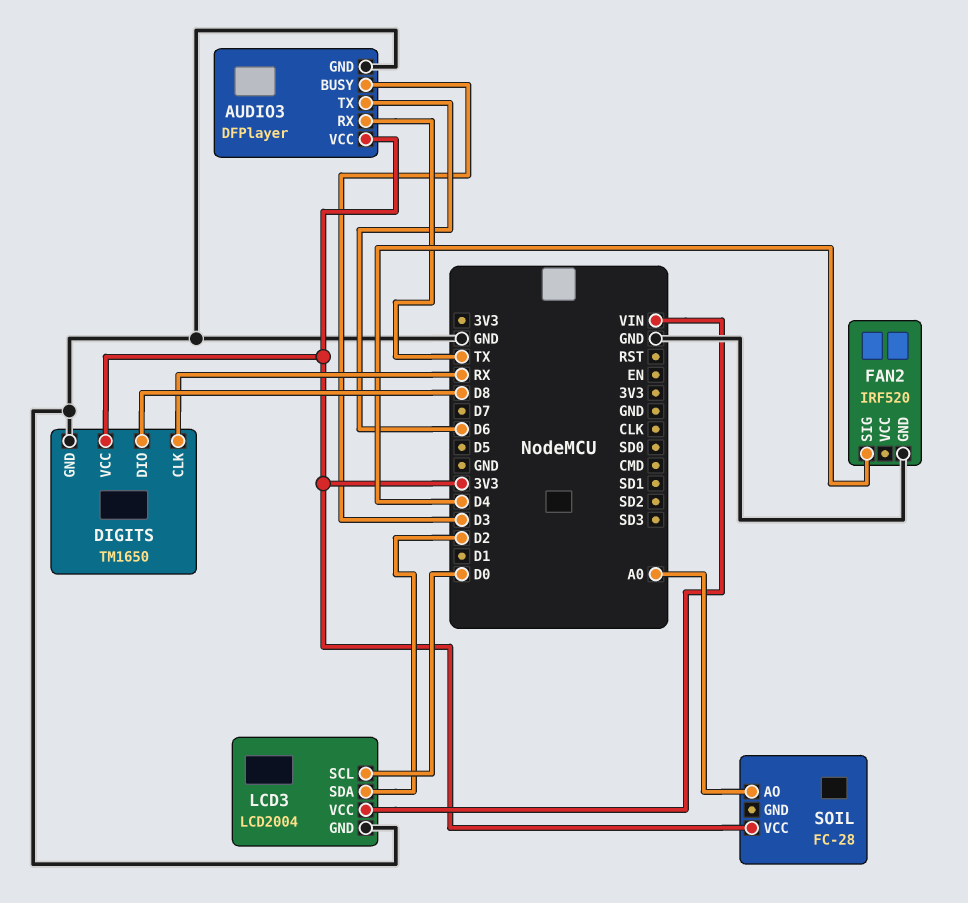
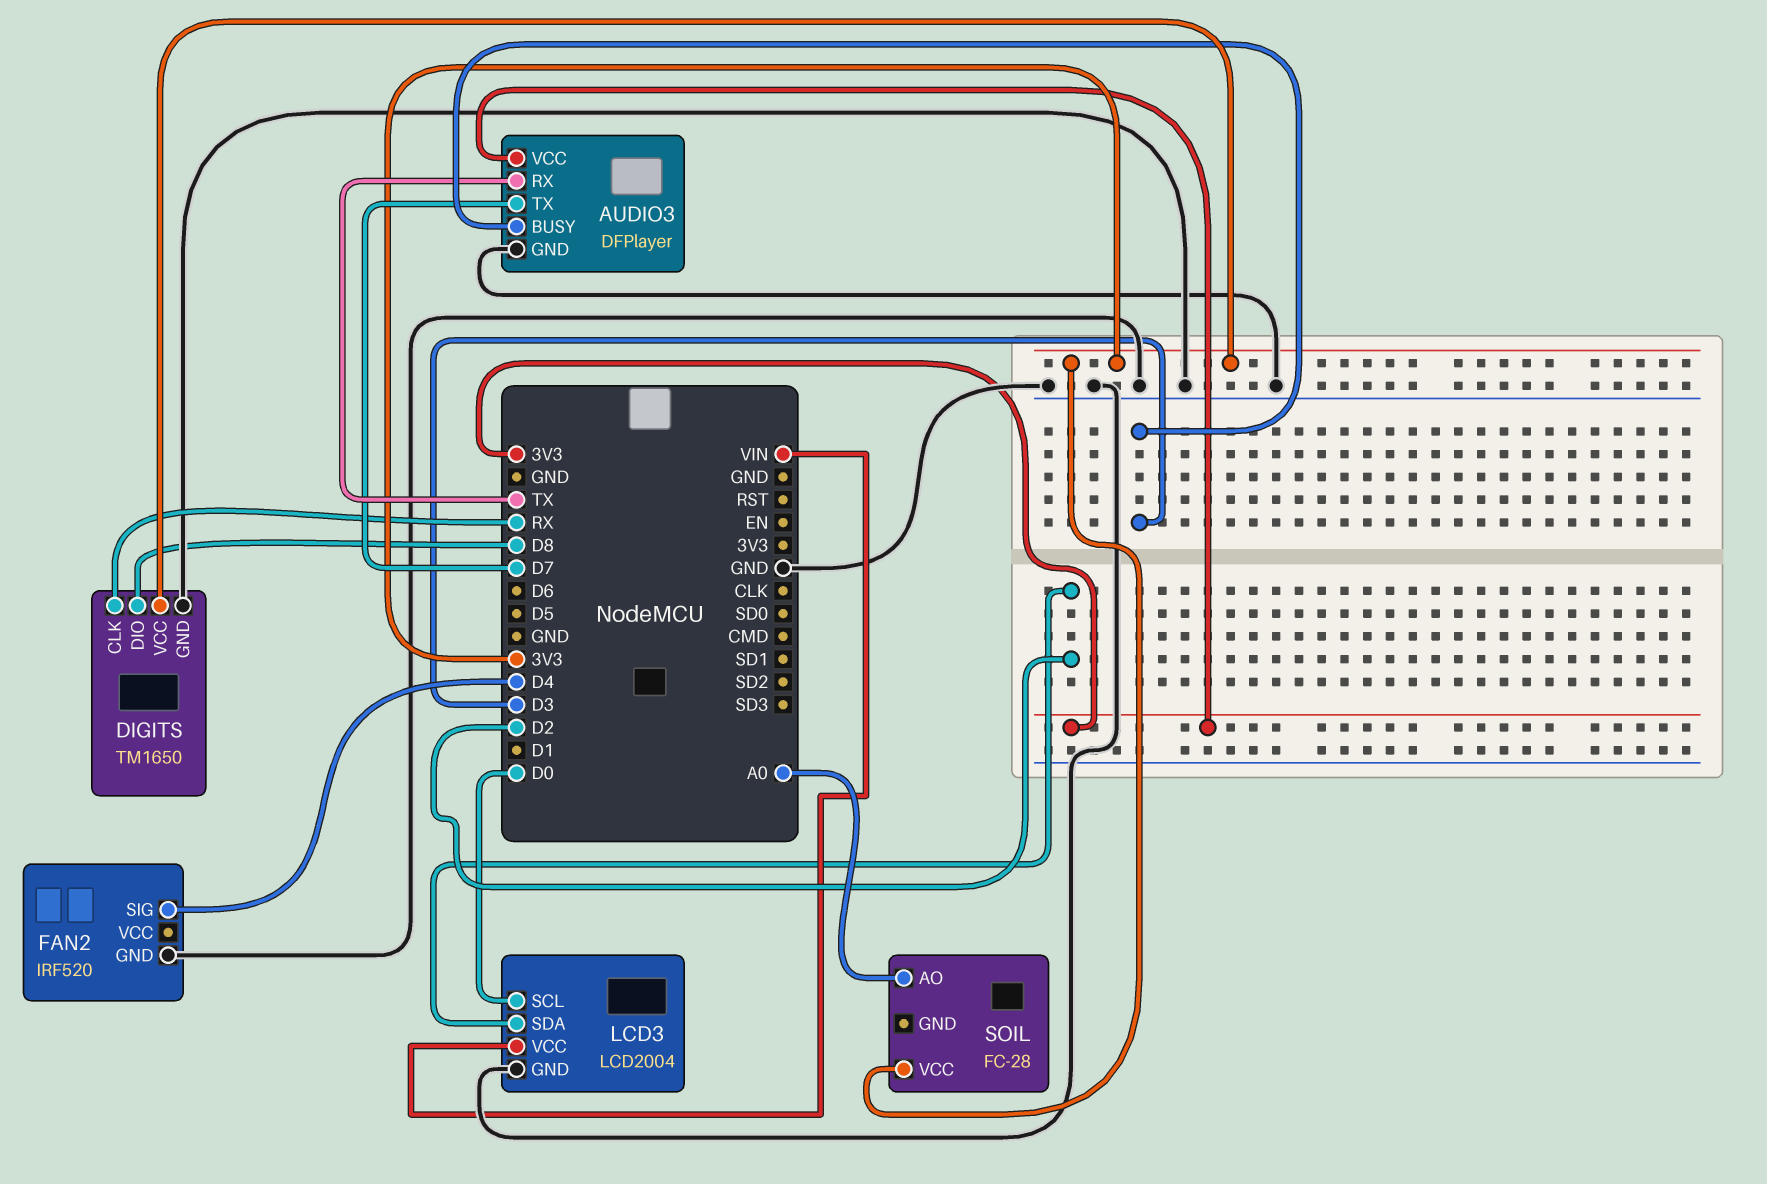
AUDIO3 pin TX: D6 -> D7

